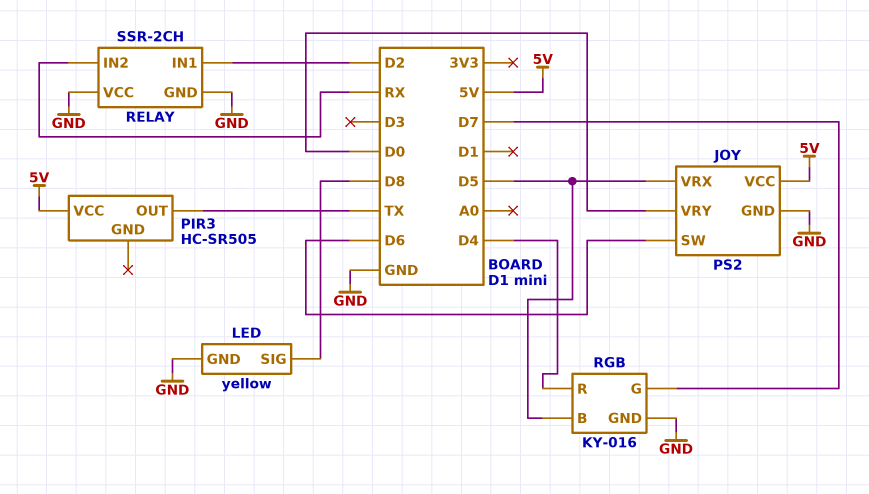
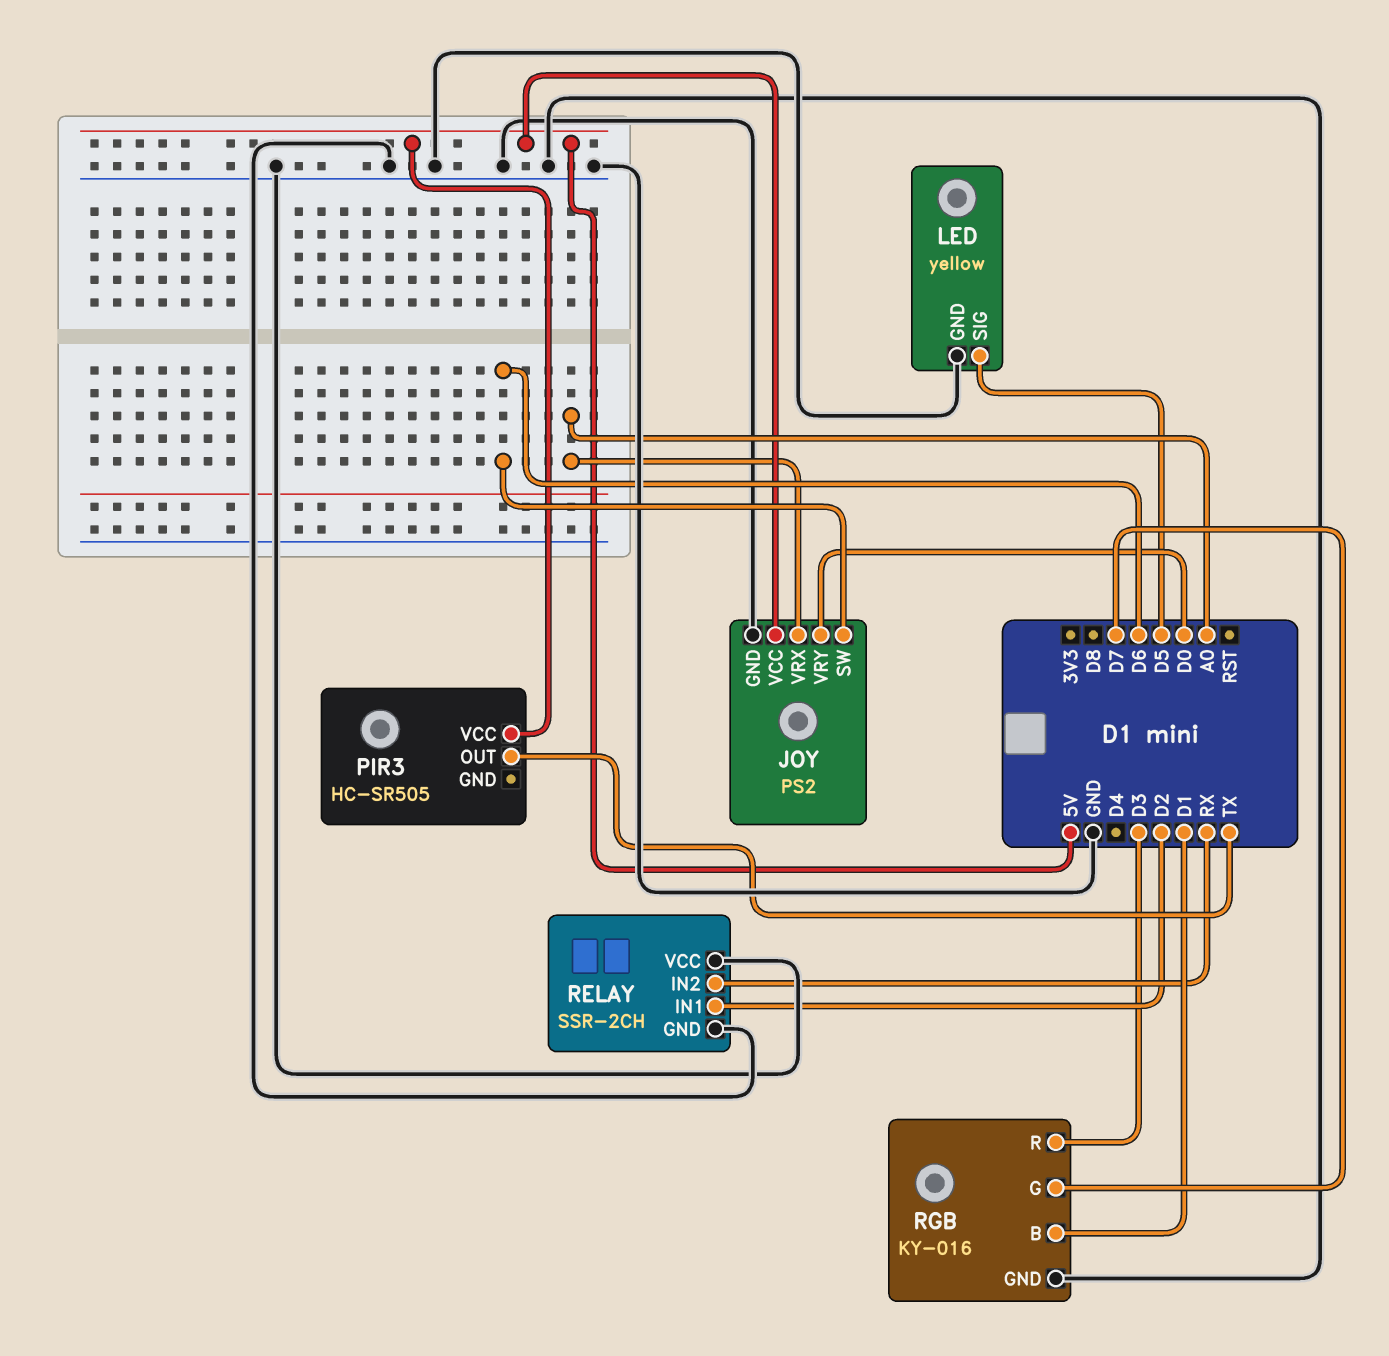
JOY pin VRX: D5 -> A0
LED pin SIG: D8 -> D5
RGB pin B: D5 -> D1
RGB pin R: D4 -> D3

